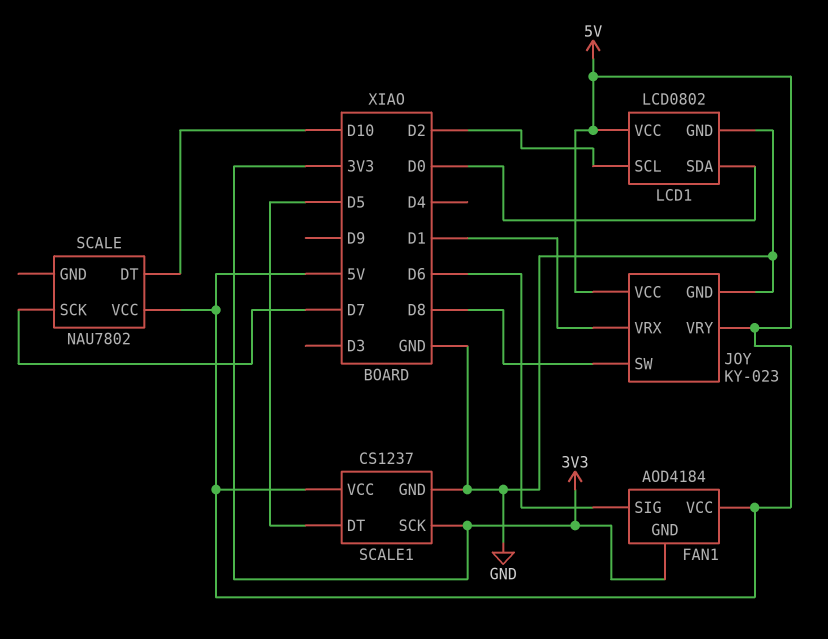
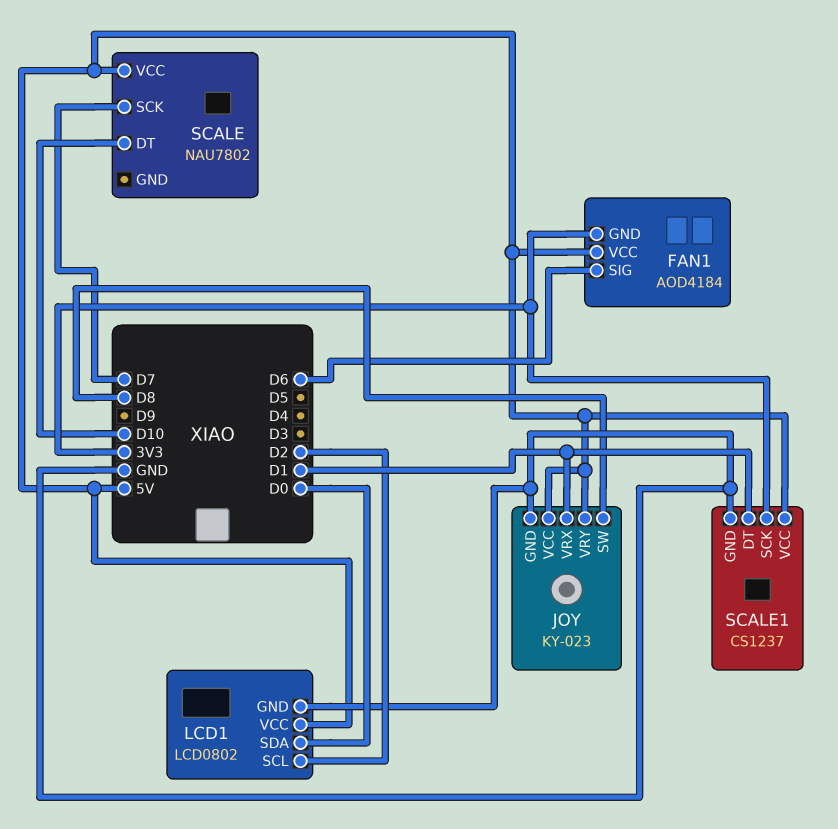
SCALE1 pin DT: D5 -> D1

